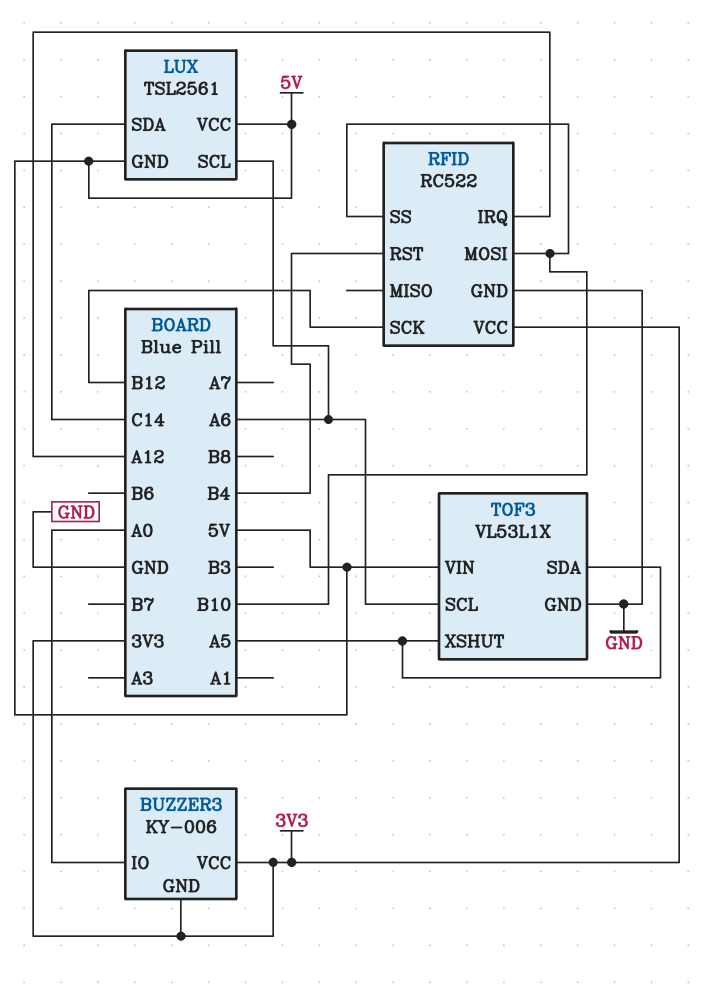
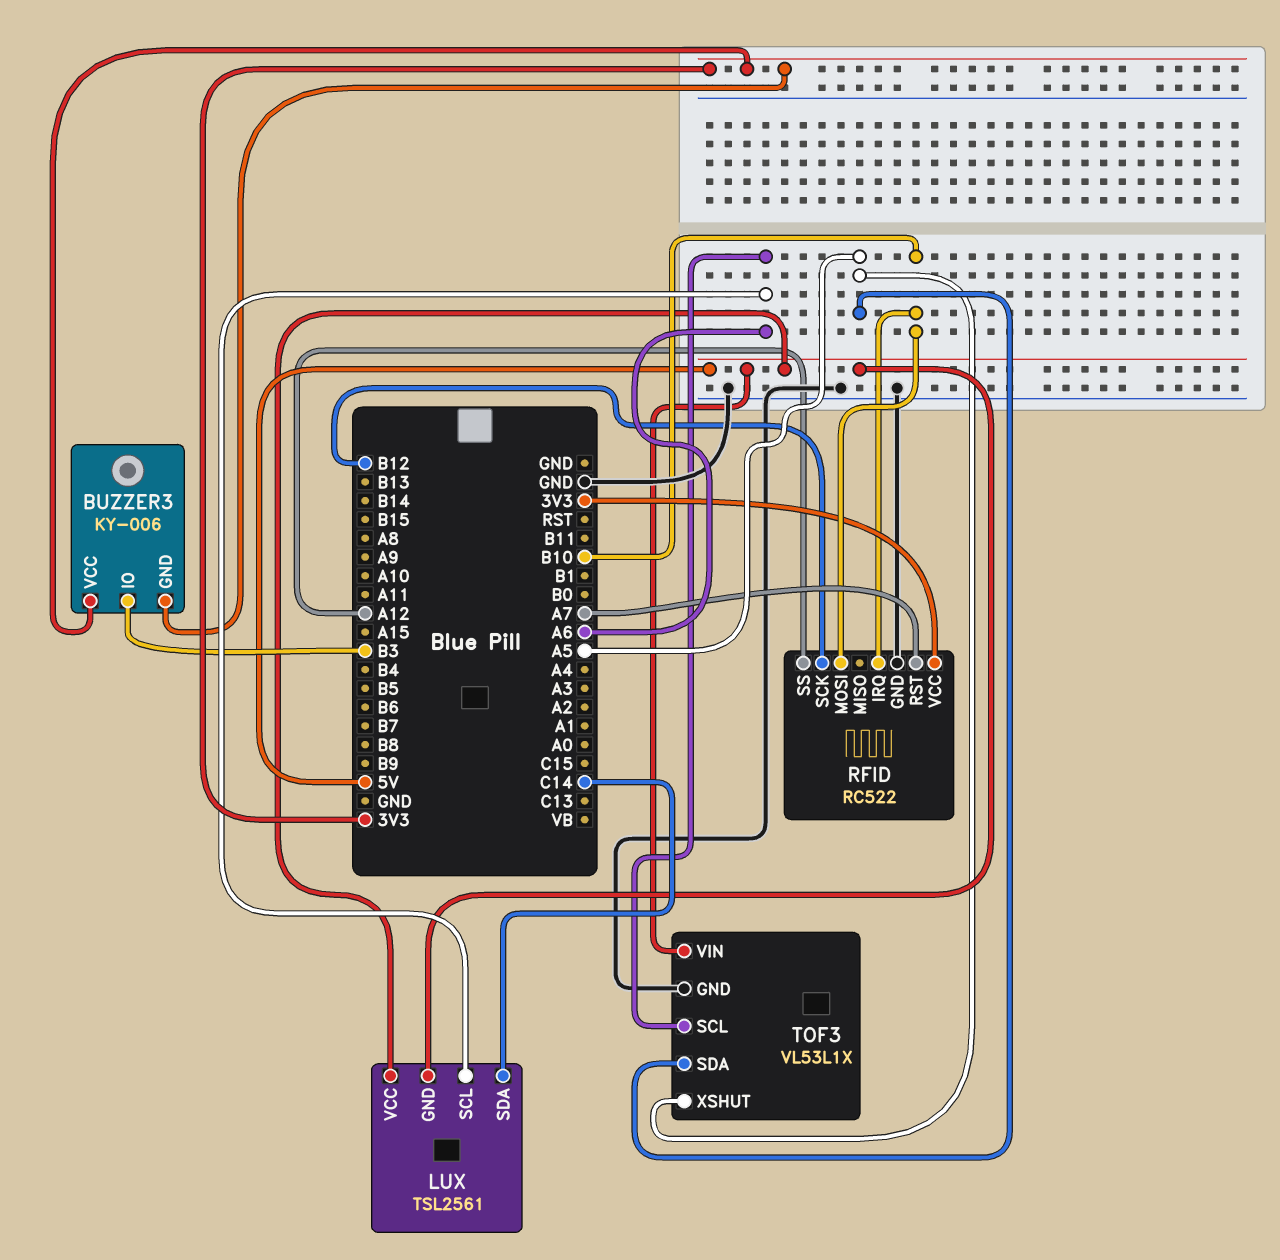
BUZZER3 pin IO: A0 -> B3
RFID pin IRQ: A12 -> B10
RFID pin RST: B4 -> A7
RFID pin SS: B10 -> A12

